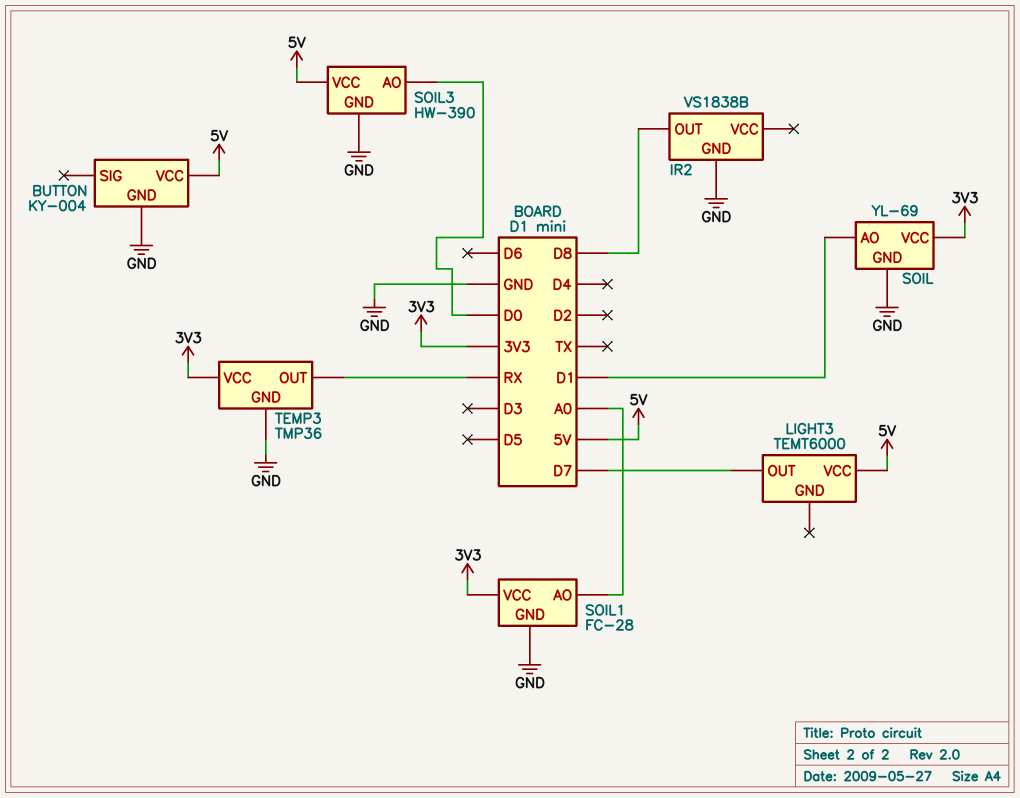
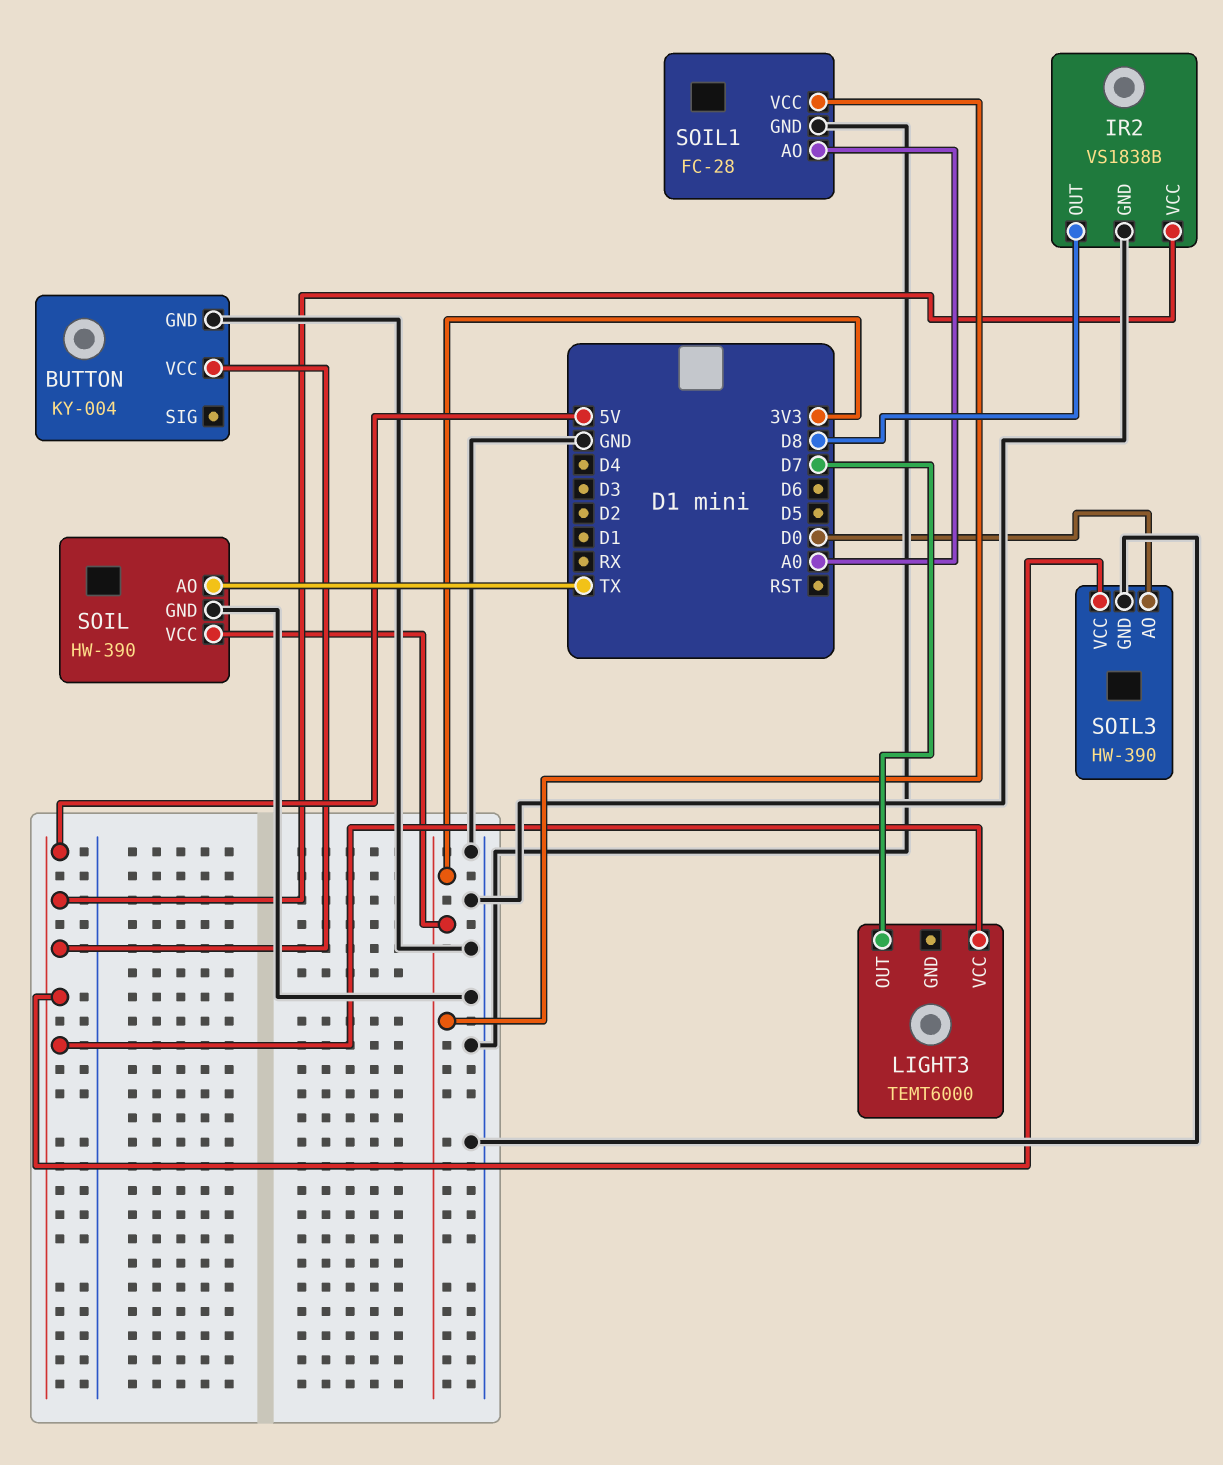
IR2 pin VCC: none -> 5V
SOIL: YL-69 -> HW-390
SOIL pin AO: D1 -> TX
TEMP3: TMP36 -> none
TEMP3 pin GND: GND -> none
TEMP3 pin OUT: RX -> none
TEMP3 pin VCC: 3V3 -> none

